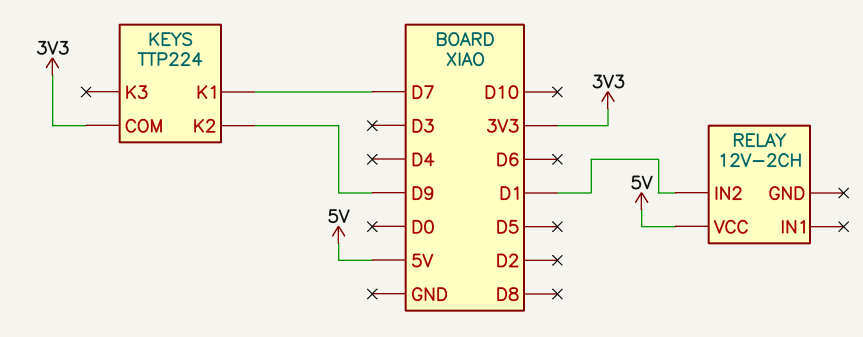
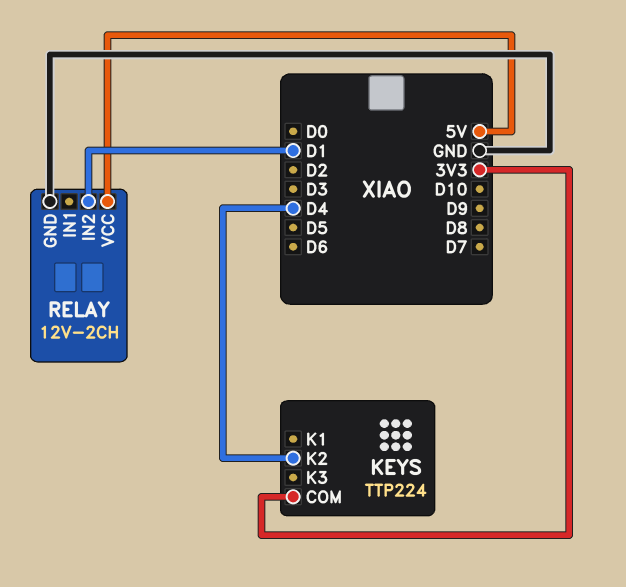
KEYS pin K1: D7 -> none
KEYS pin K2: D9 -> D4
RELAY pin GND: none -> GND

